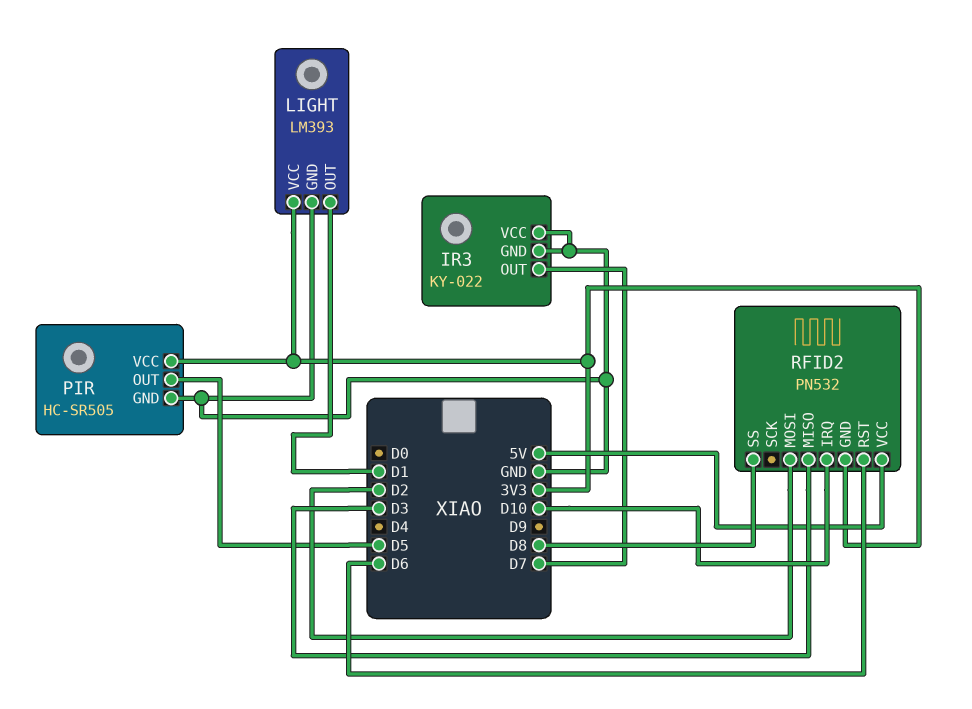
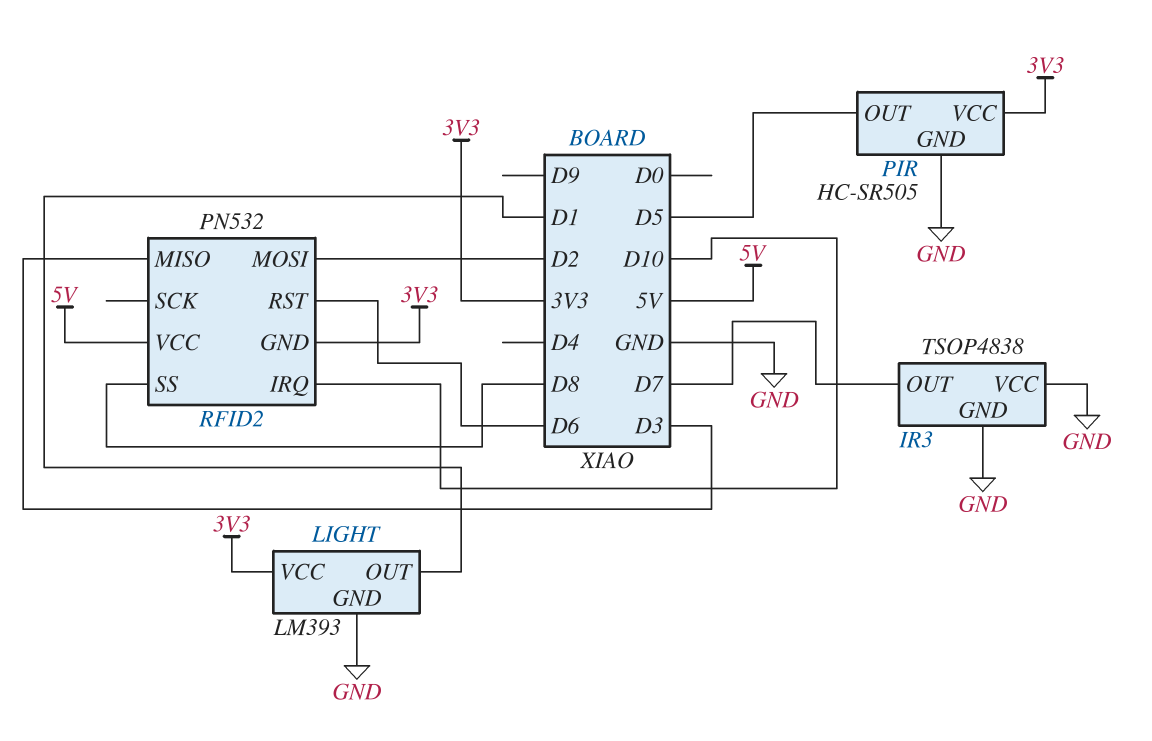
IR3: KY-022 -> TSOP4838

